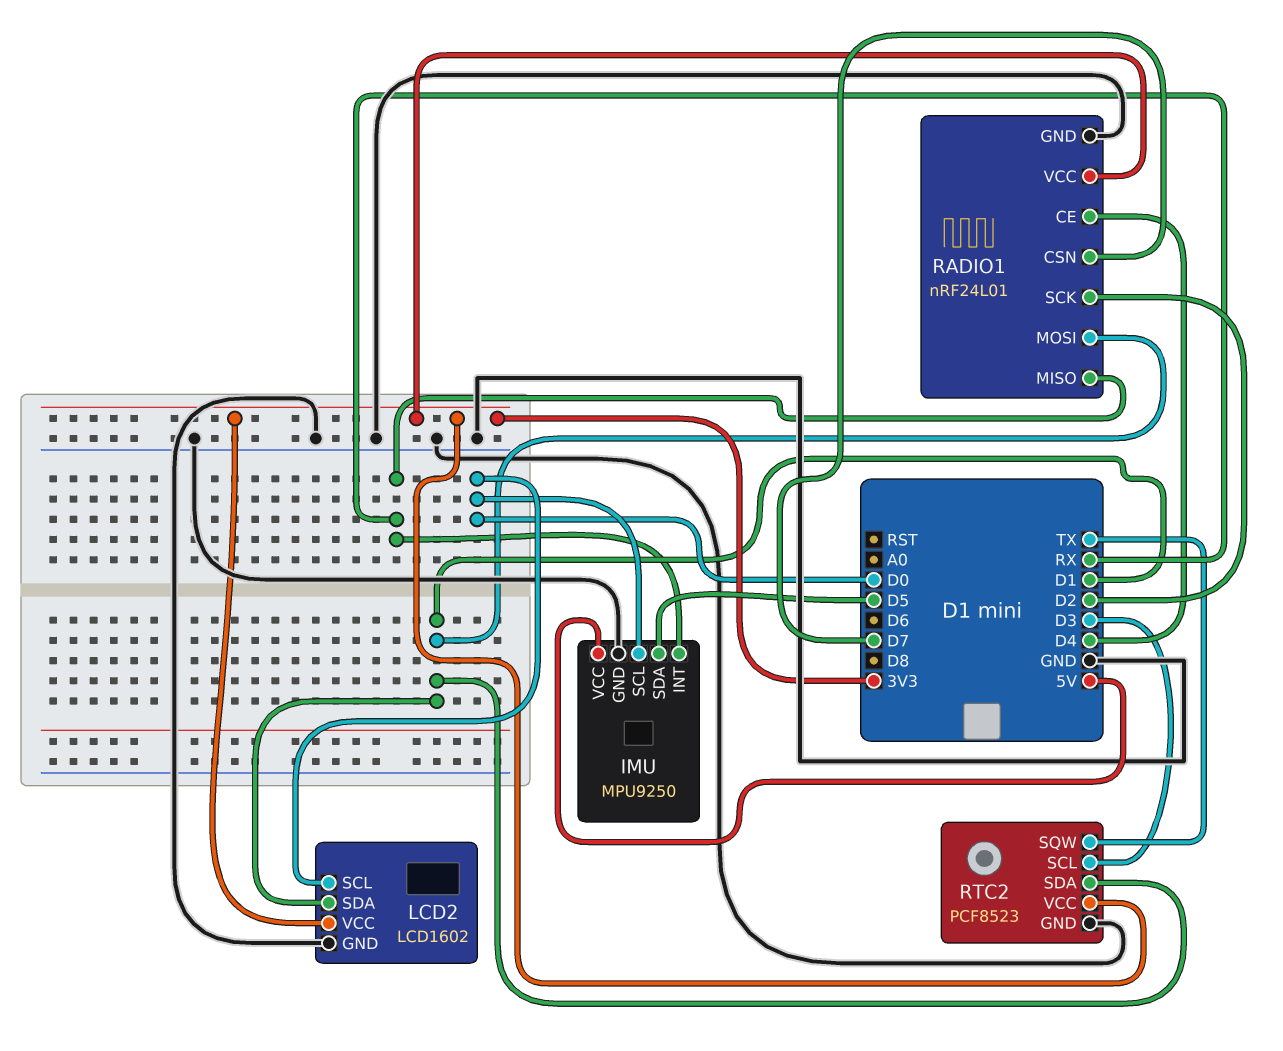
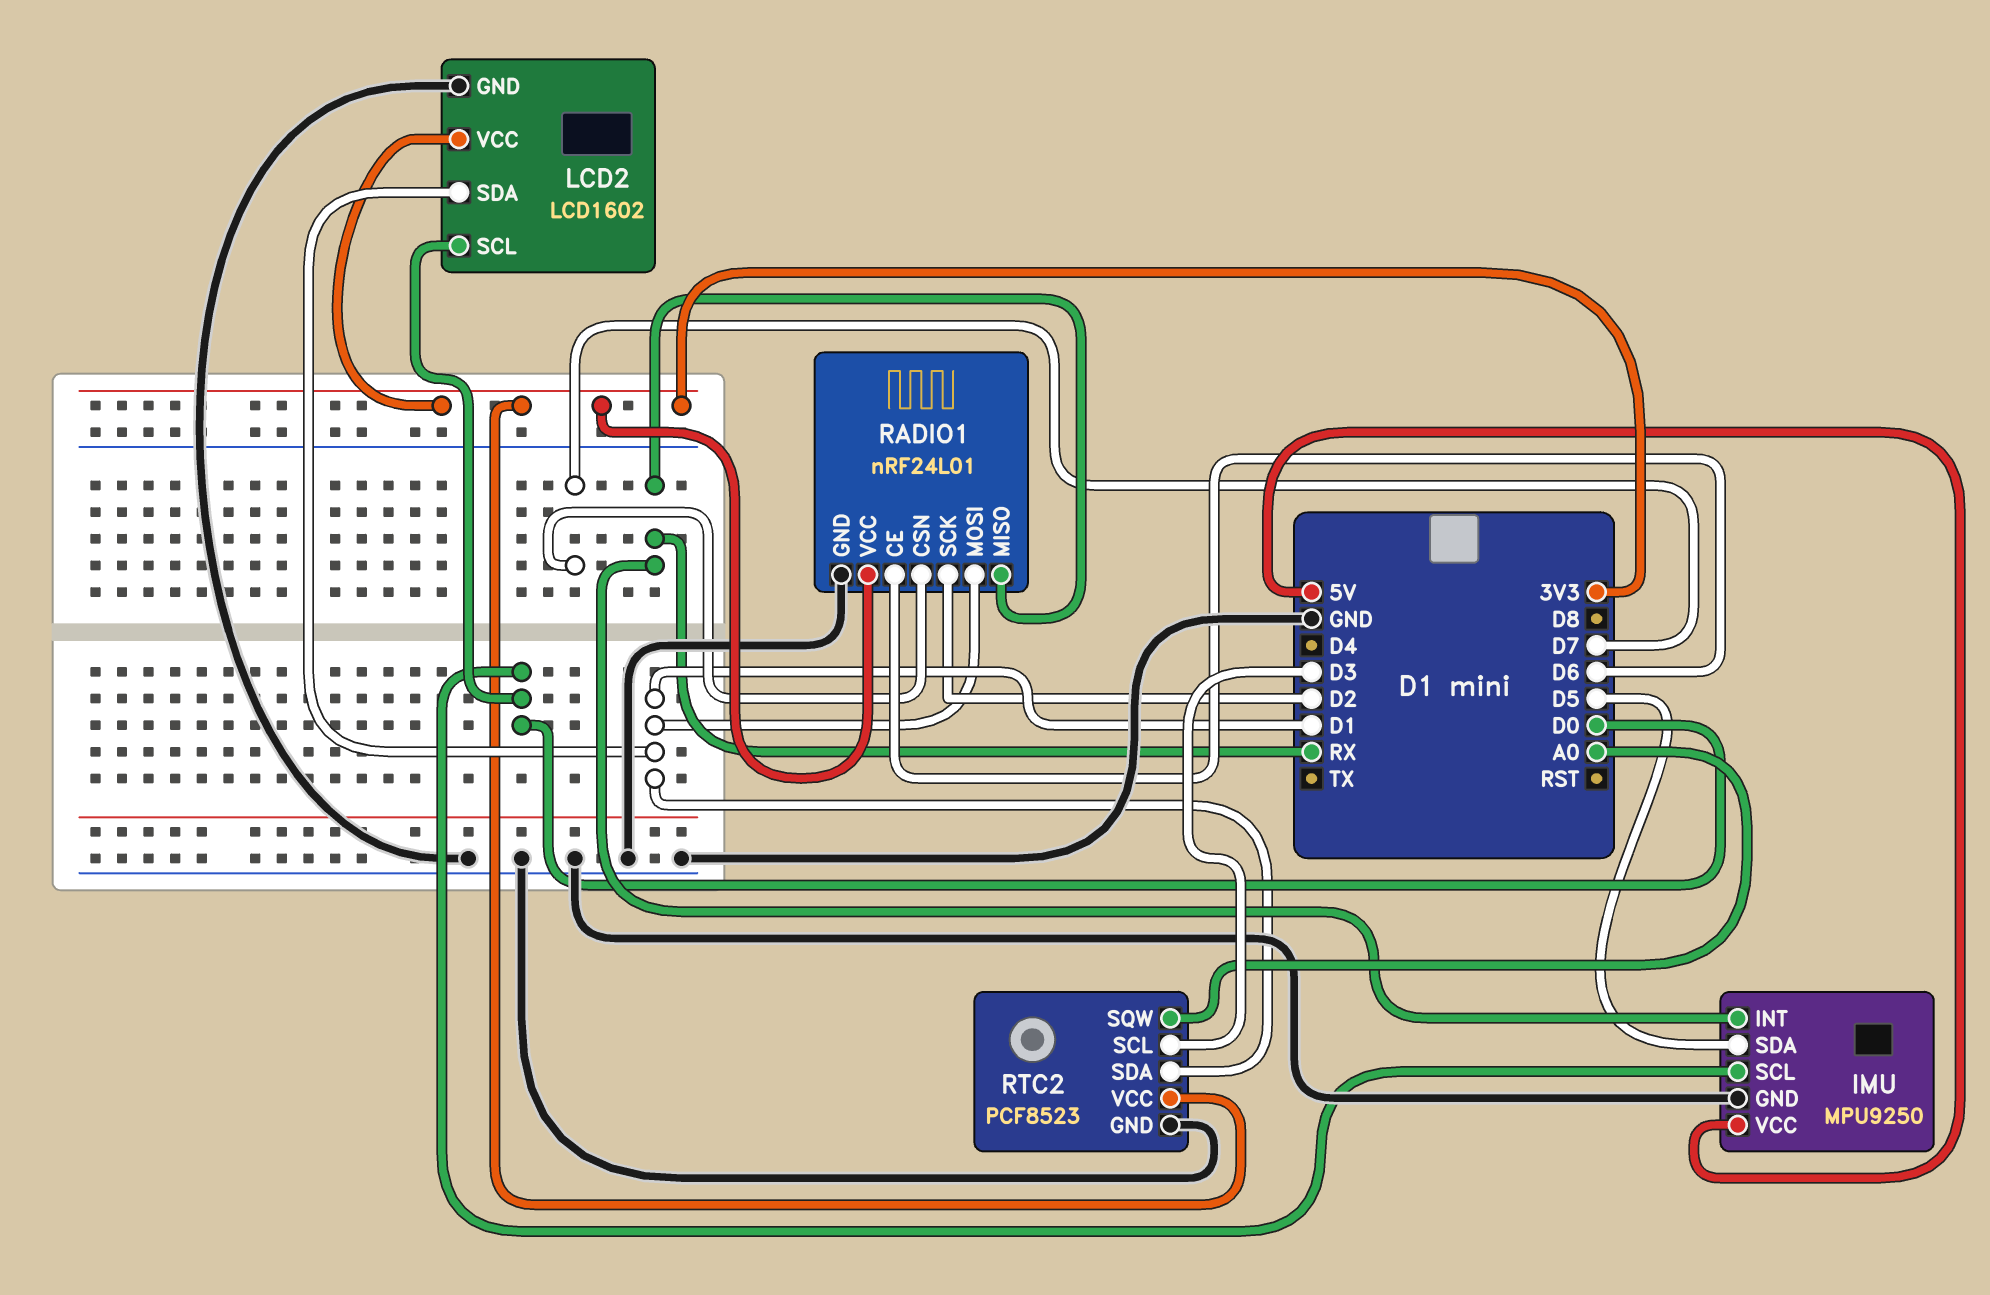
RADIO1 pin CE: D4 -> D6
RTC2 pin SQW: TX -> A0

